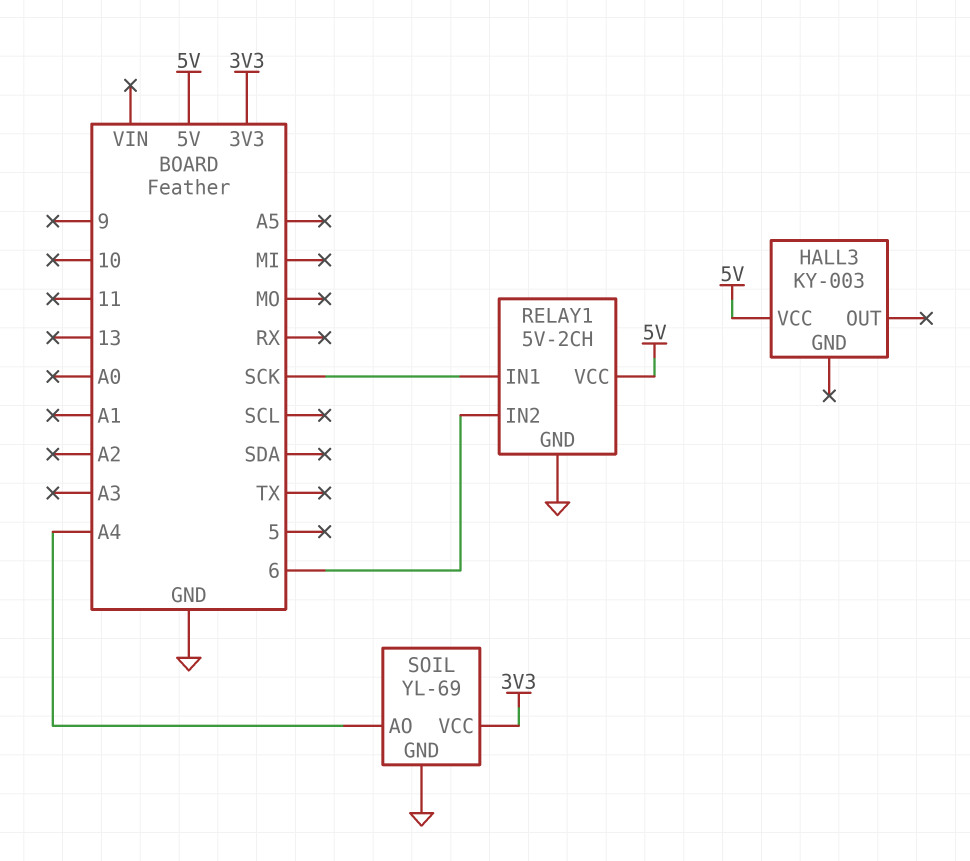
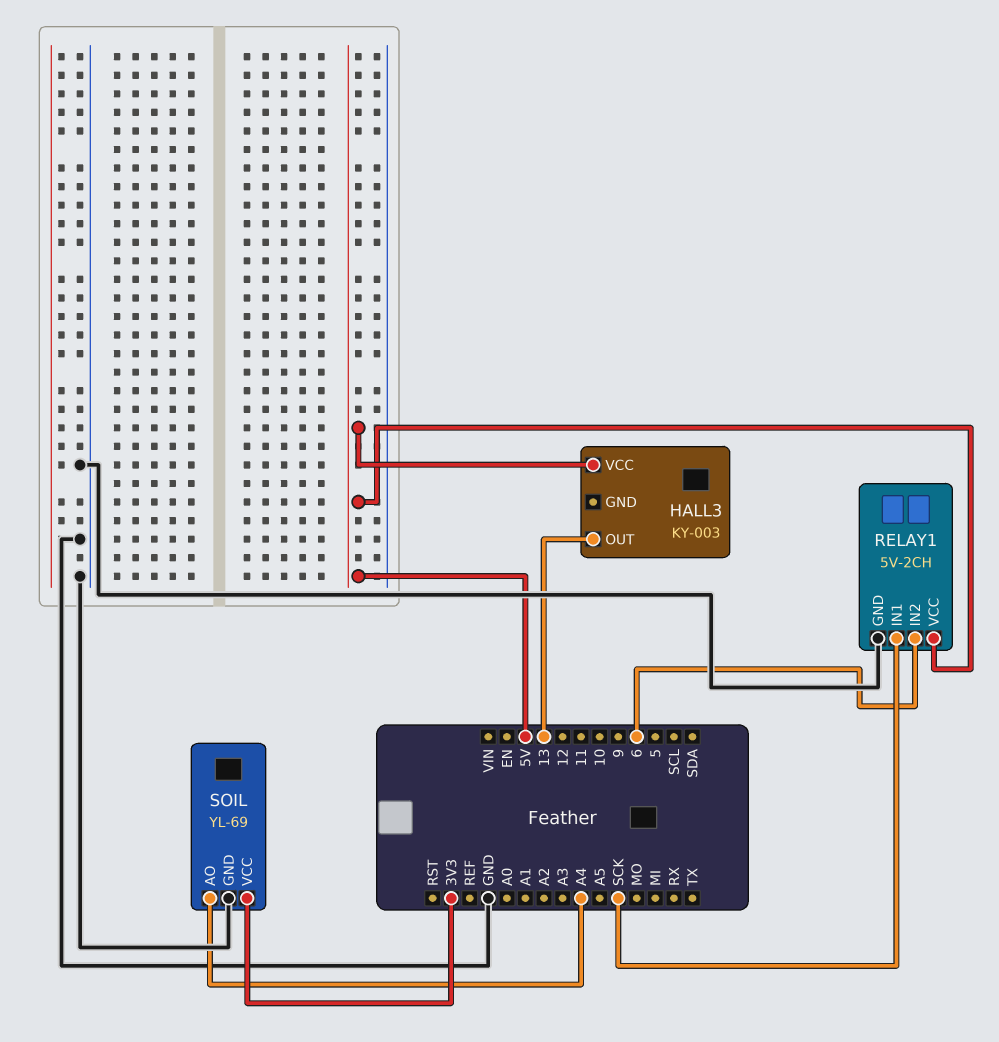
HALL3 pin OUT: none -> 13

